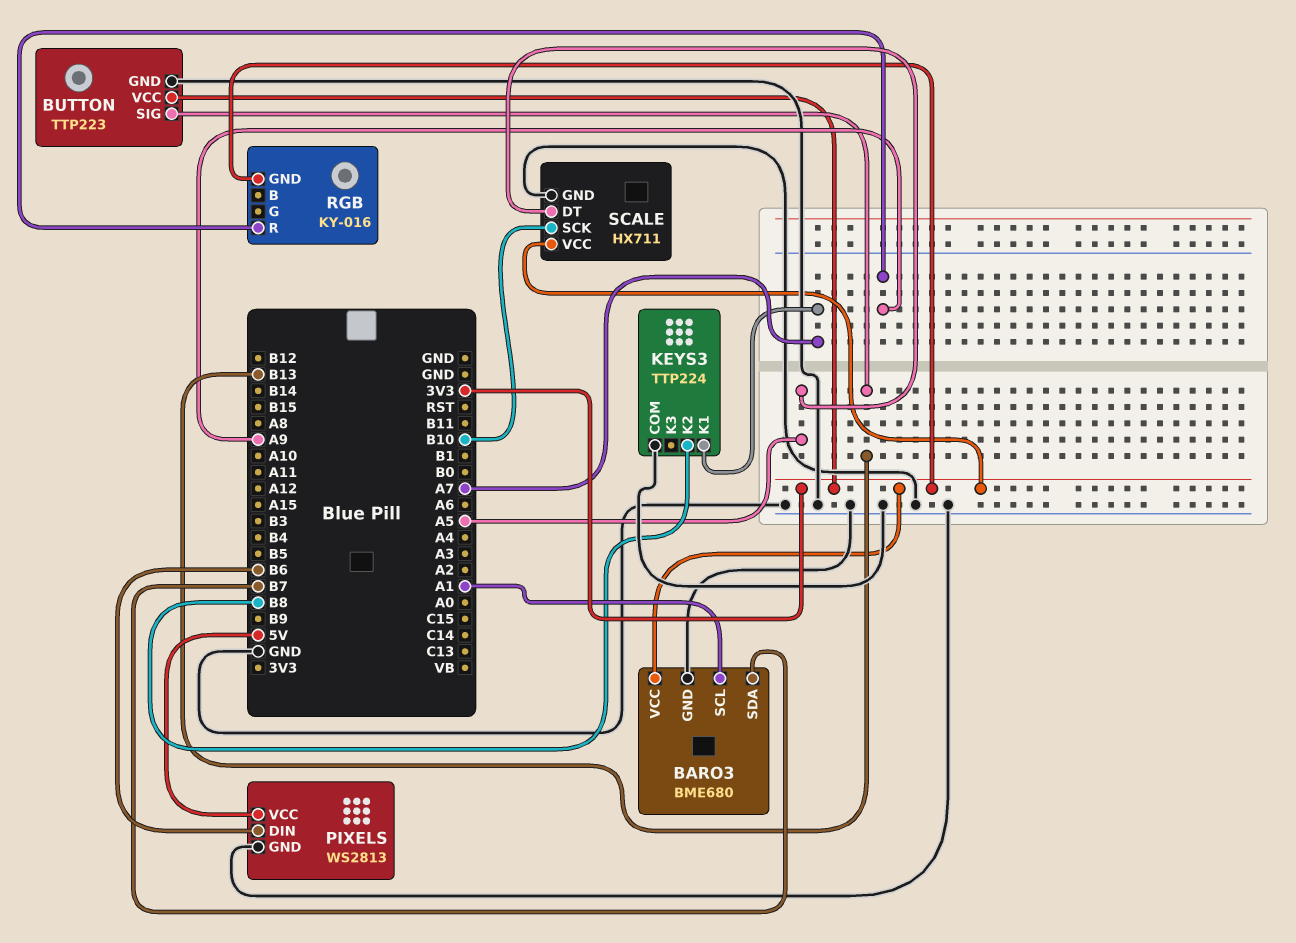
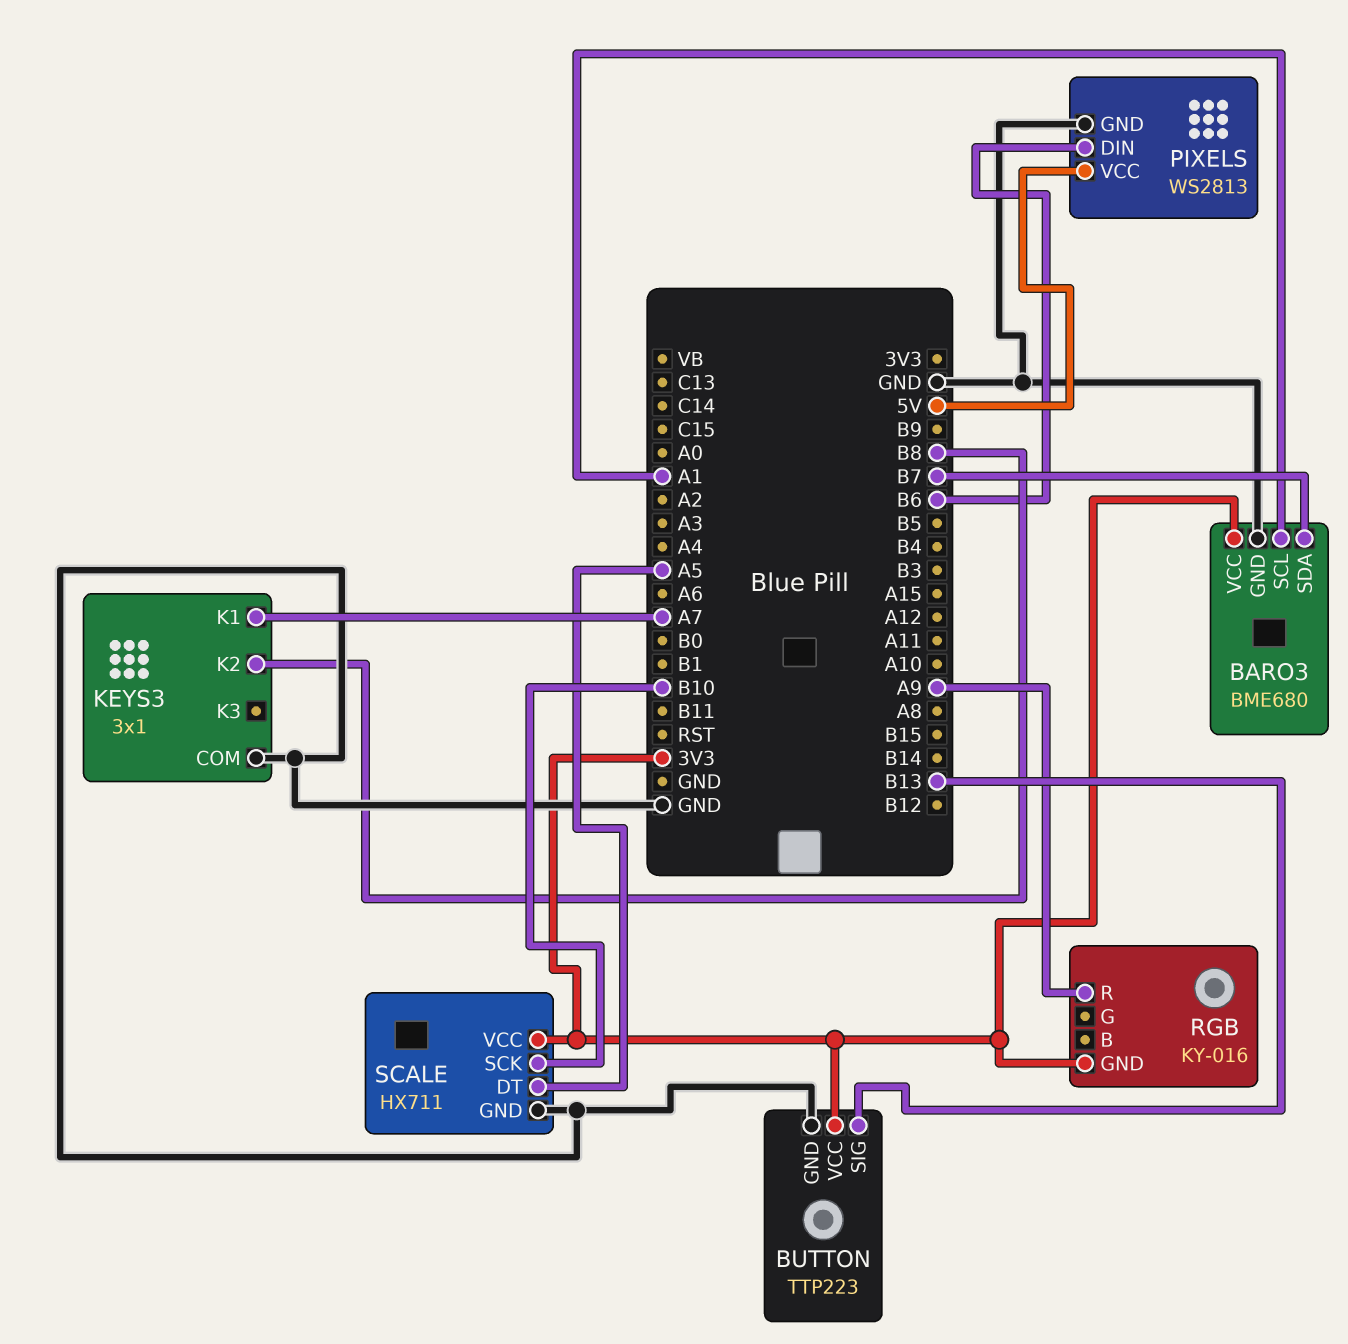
KEYS3: TTP224 -> 3x1

